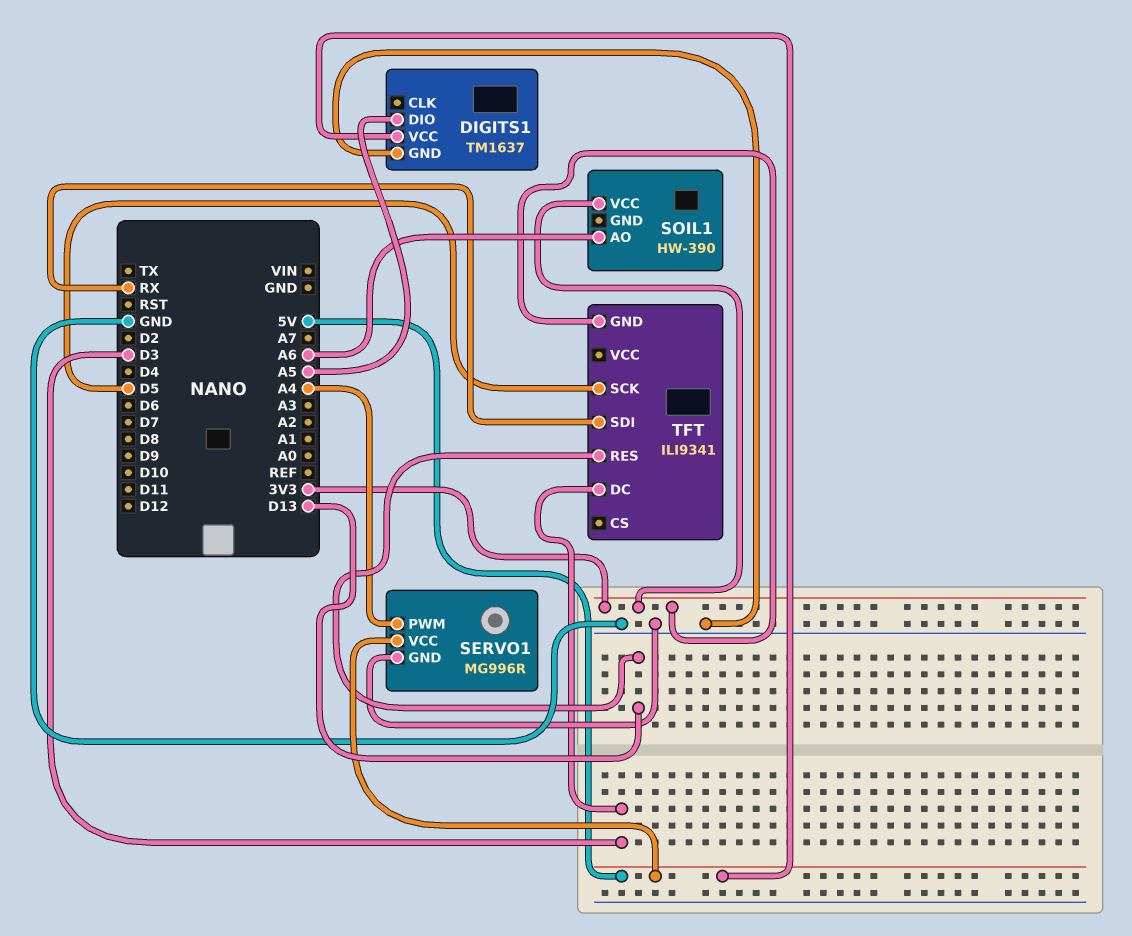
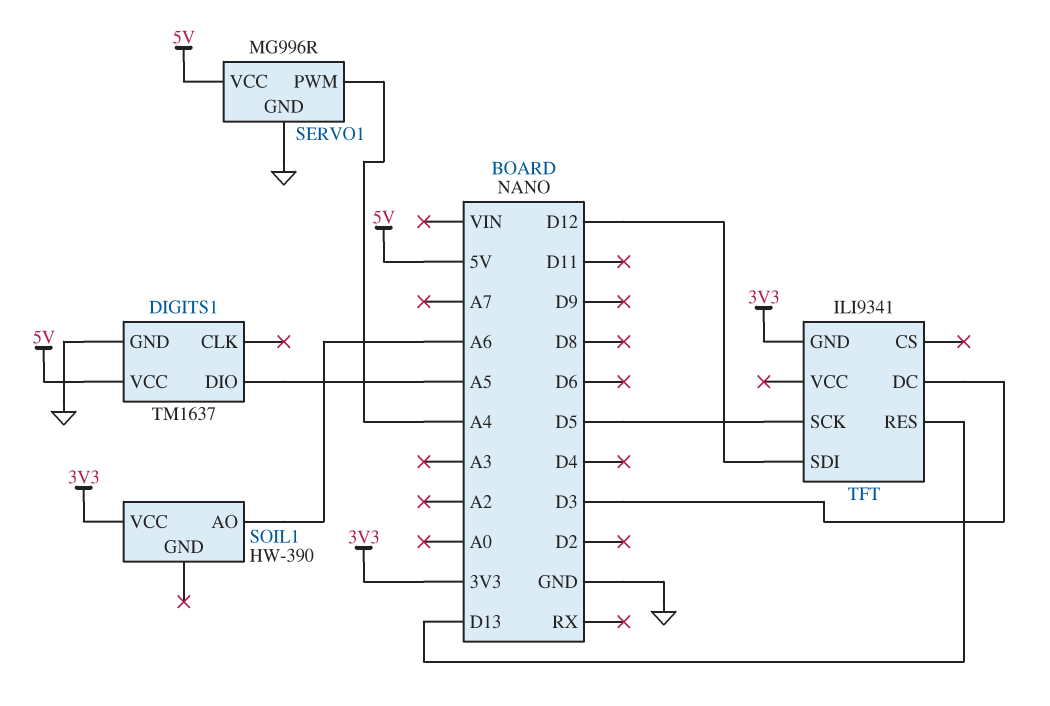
TFT pin SDI: RX -> D12

